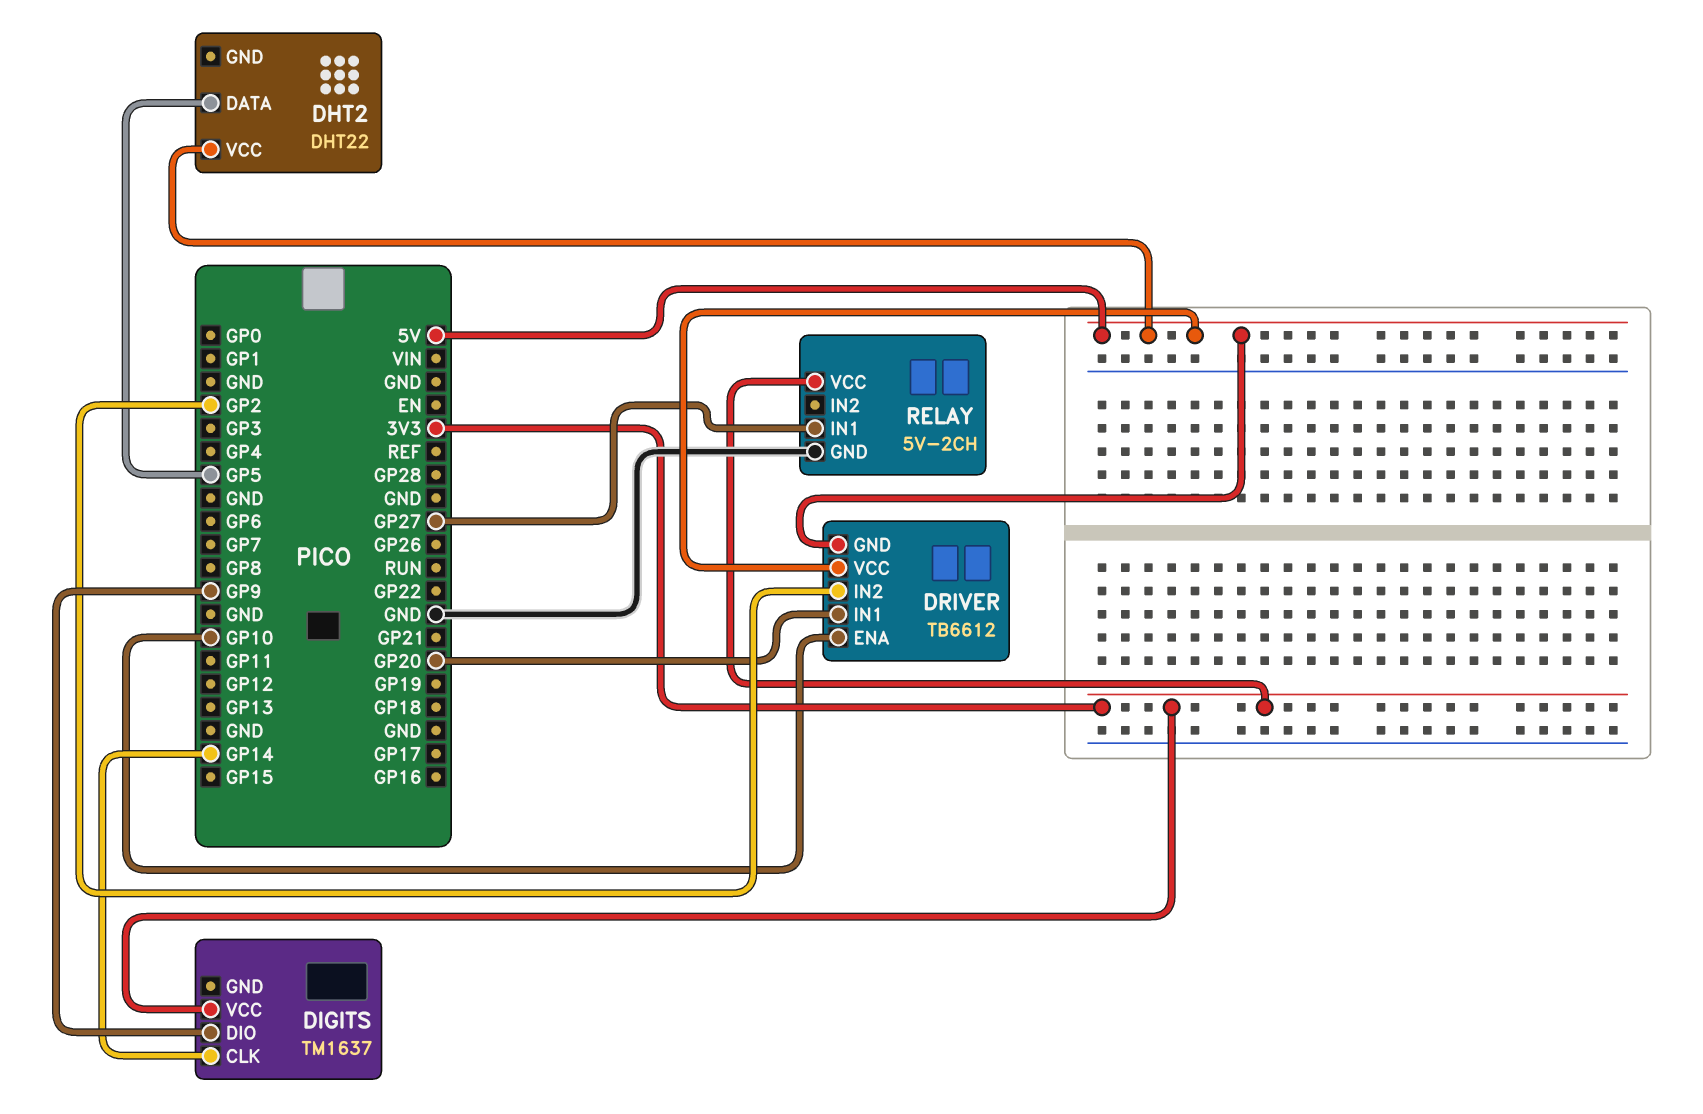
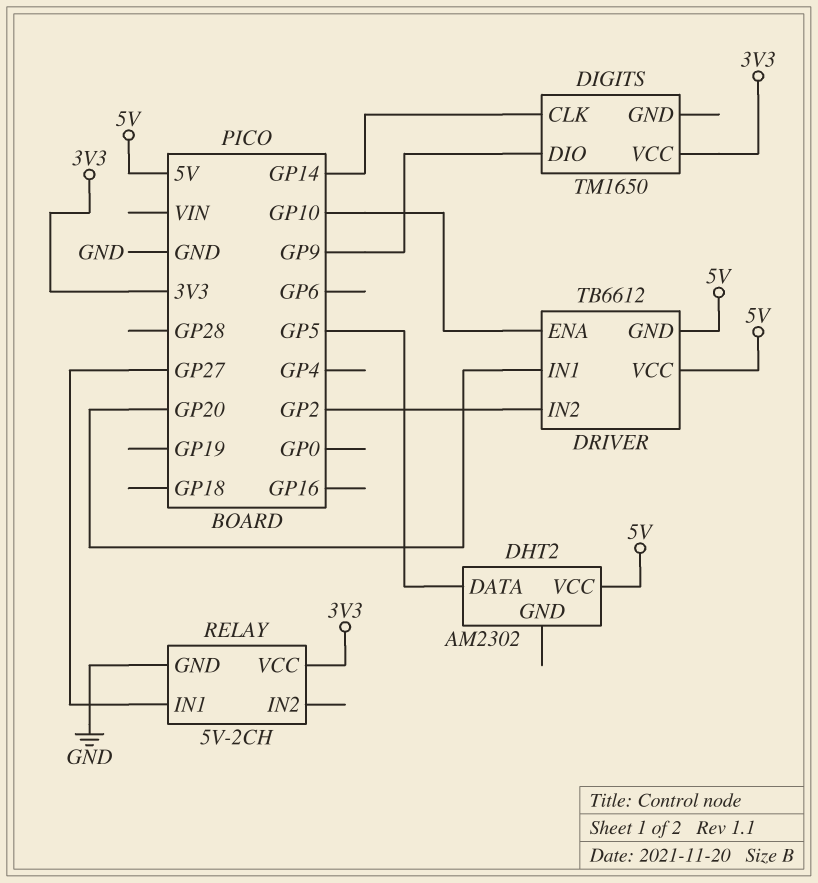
DHT2: DHT22 -> AM2302
DIGITS: TM1637 -> TM1650

